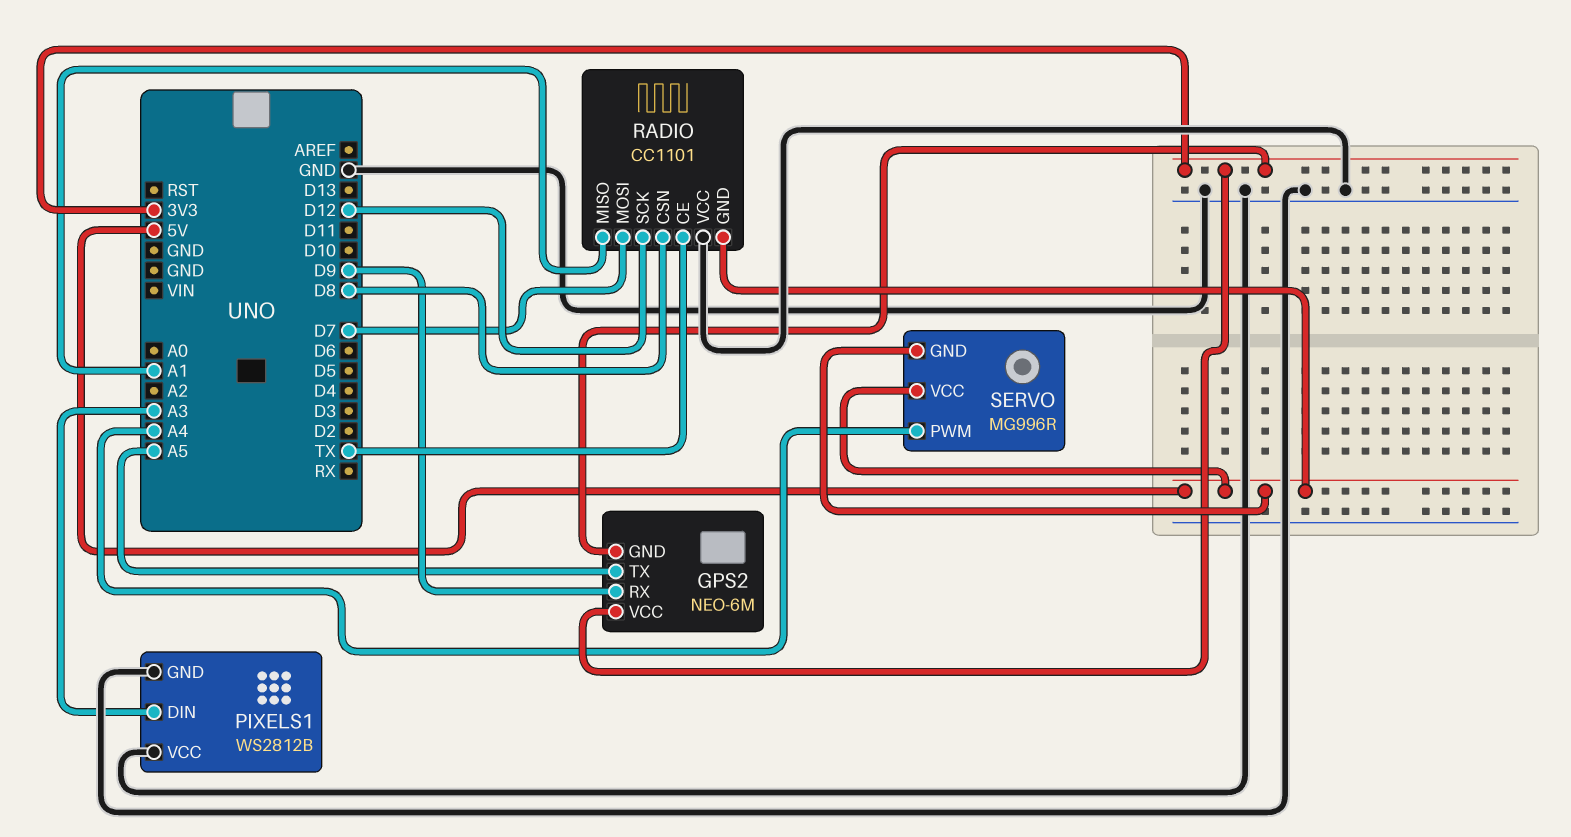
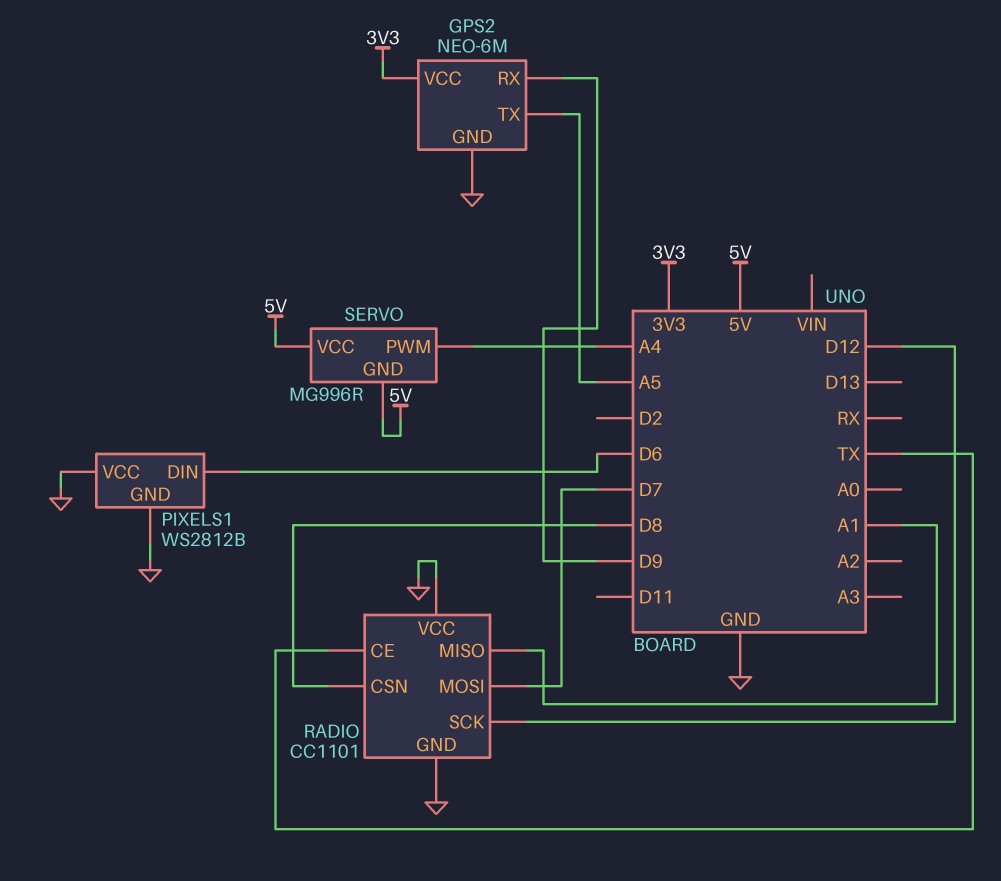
GPS2 pin GND: 3V3 -> GND
PIXELS1 pin DIN: A3 -> D6
RADIO pin GND: 5V -> GND

